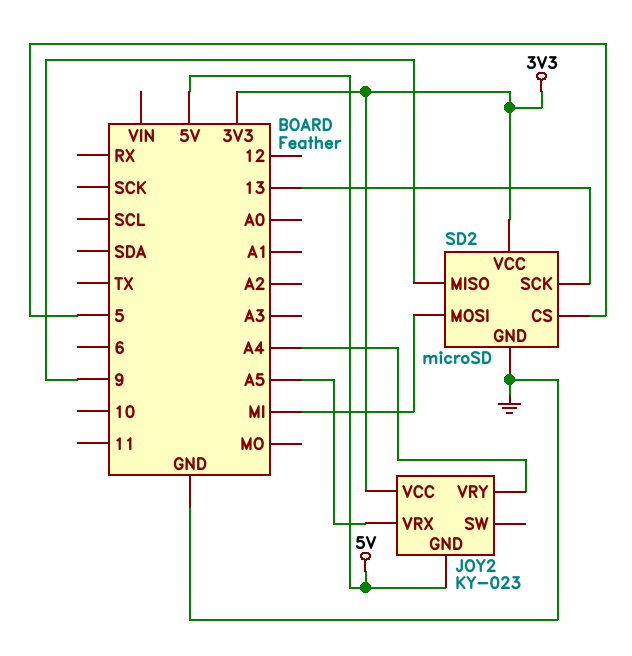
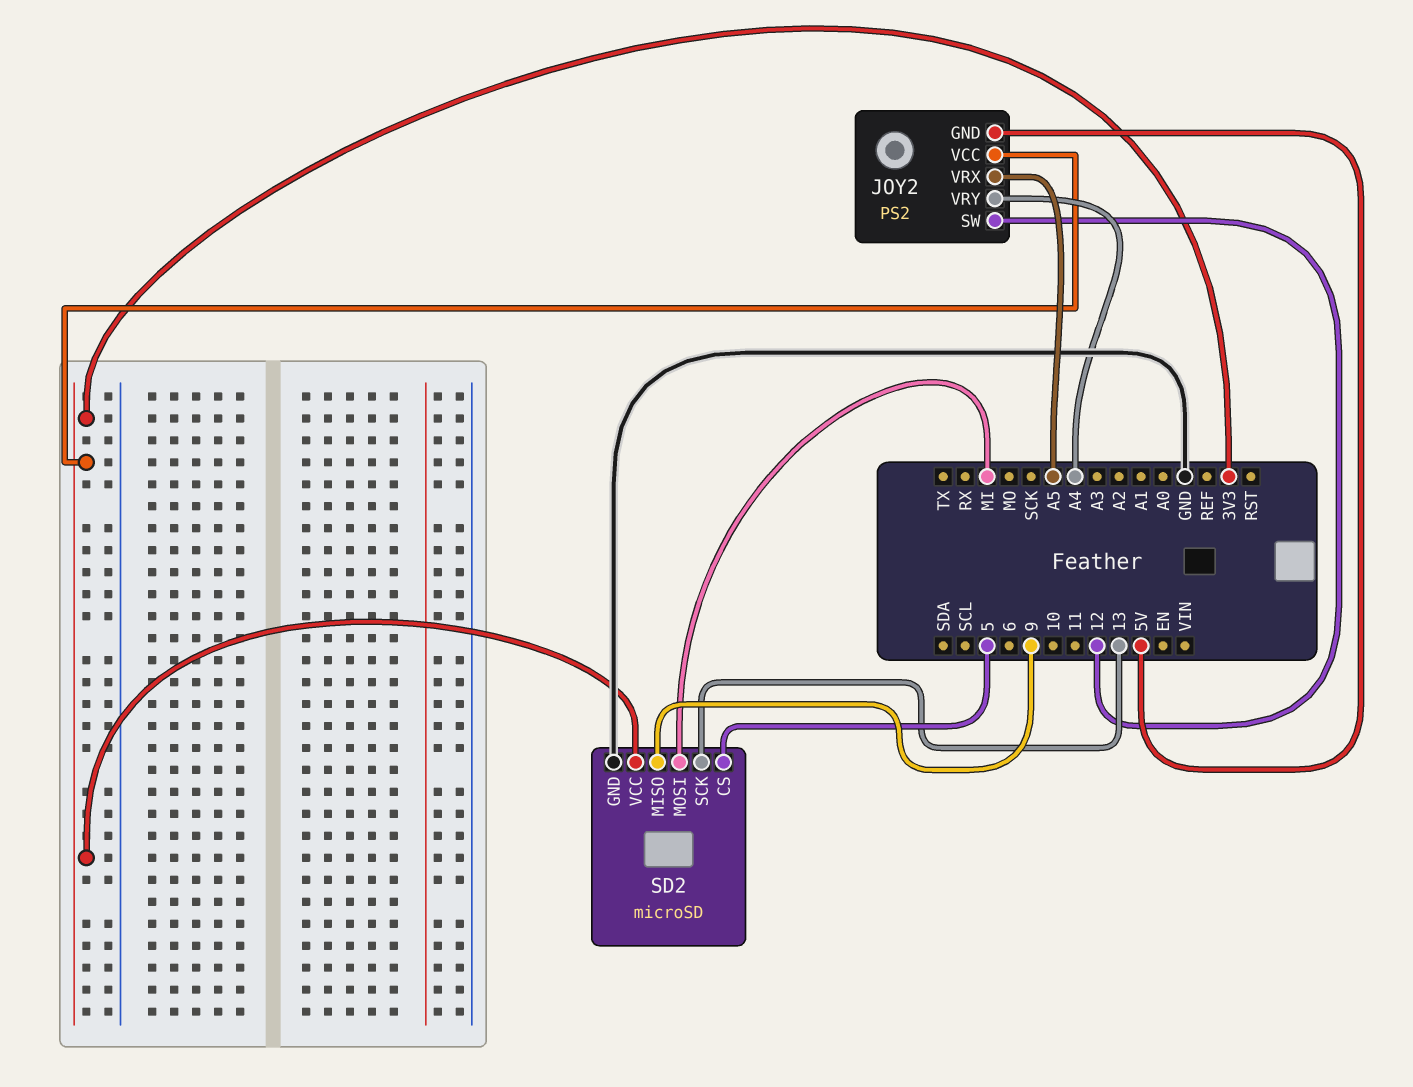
JOY2: KY-023 -> PS2
JOY2 pin SW: none -> 12

